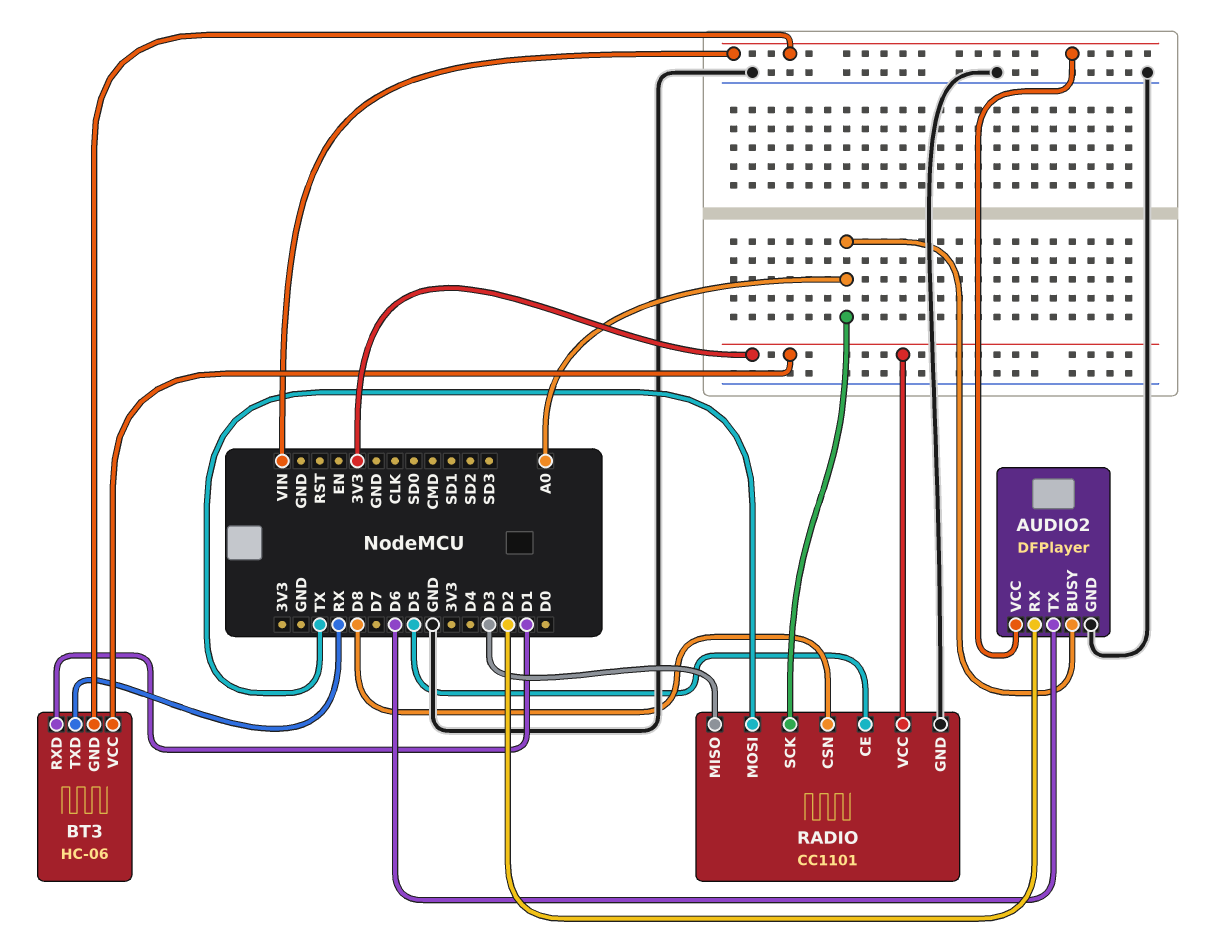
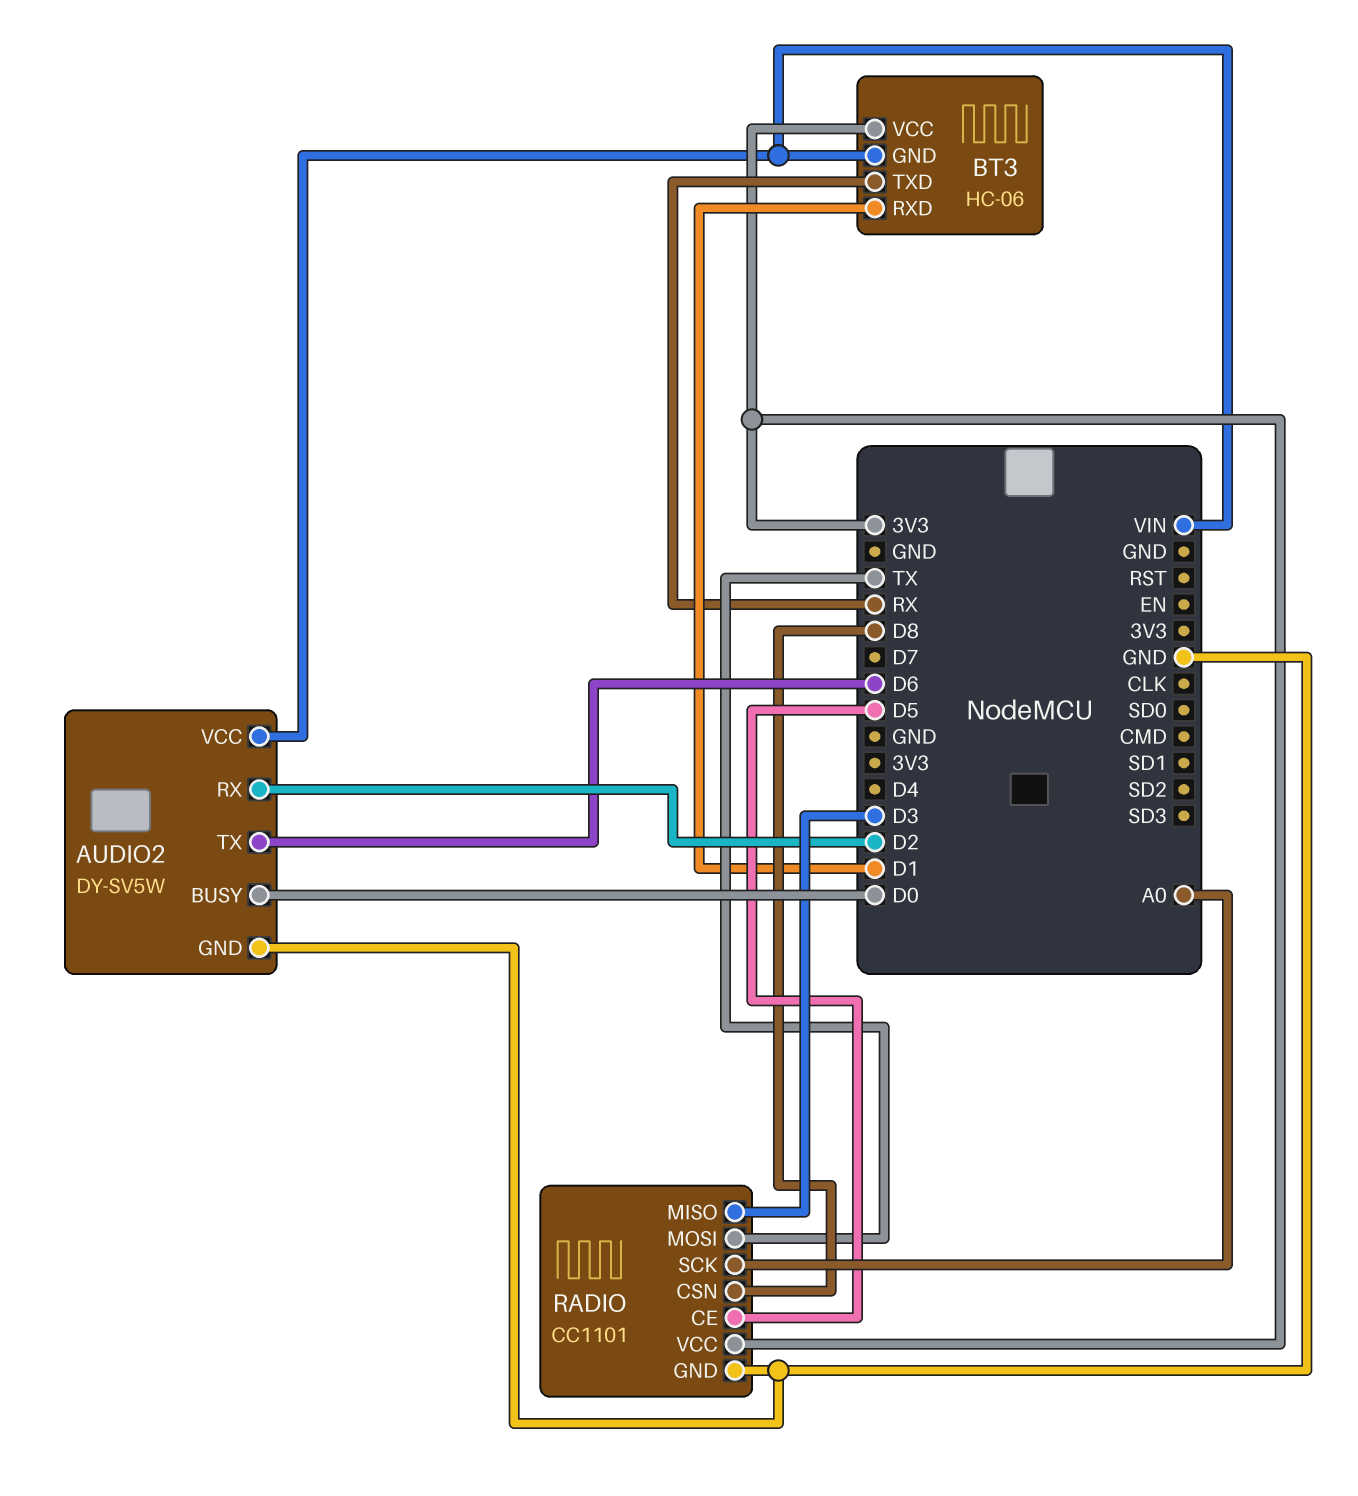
AUDIO2: DFPlayer -> DY-SV5W
AUDIO2 pin BUSY: A0 -> D0

